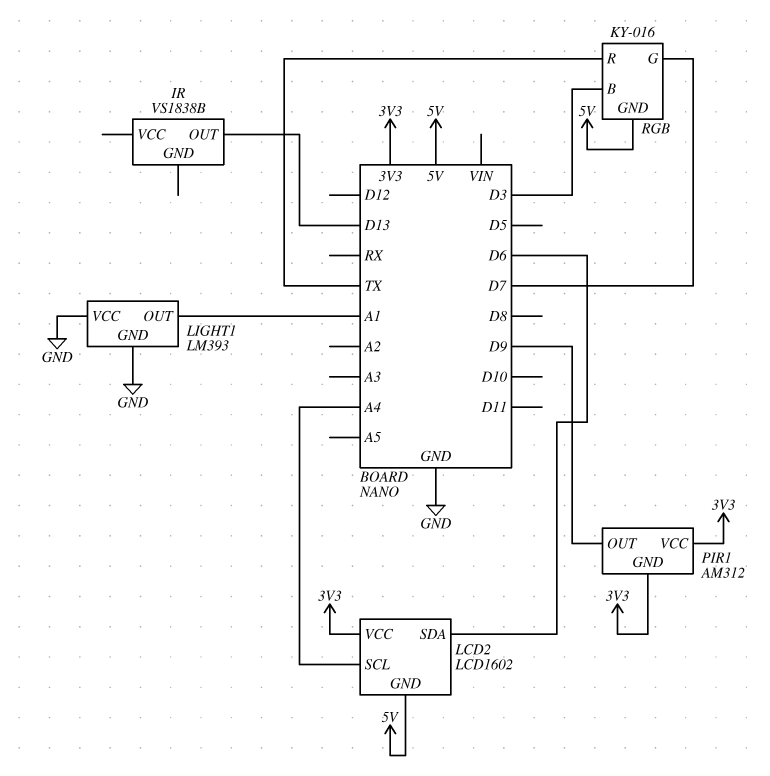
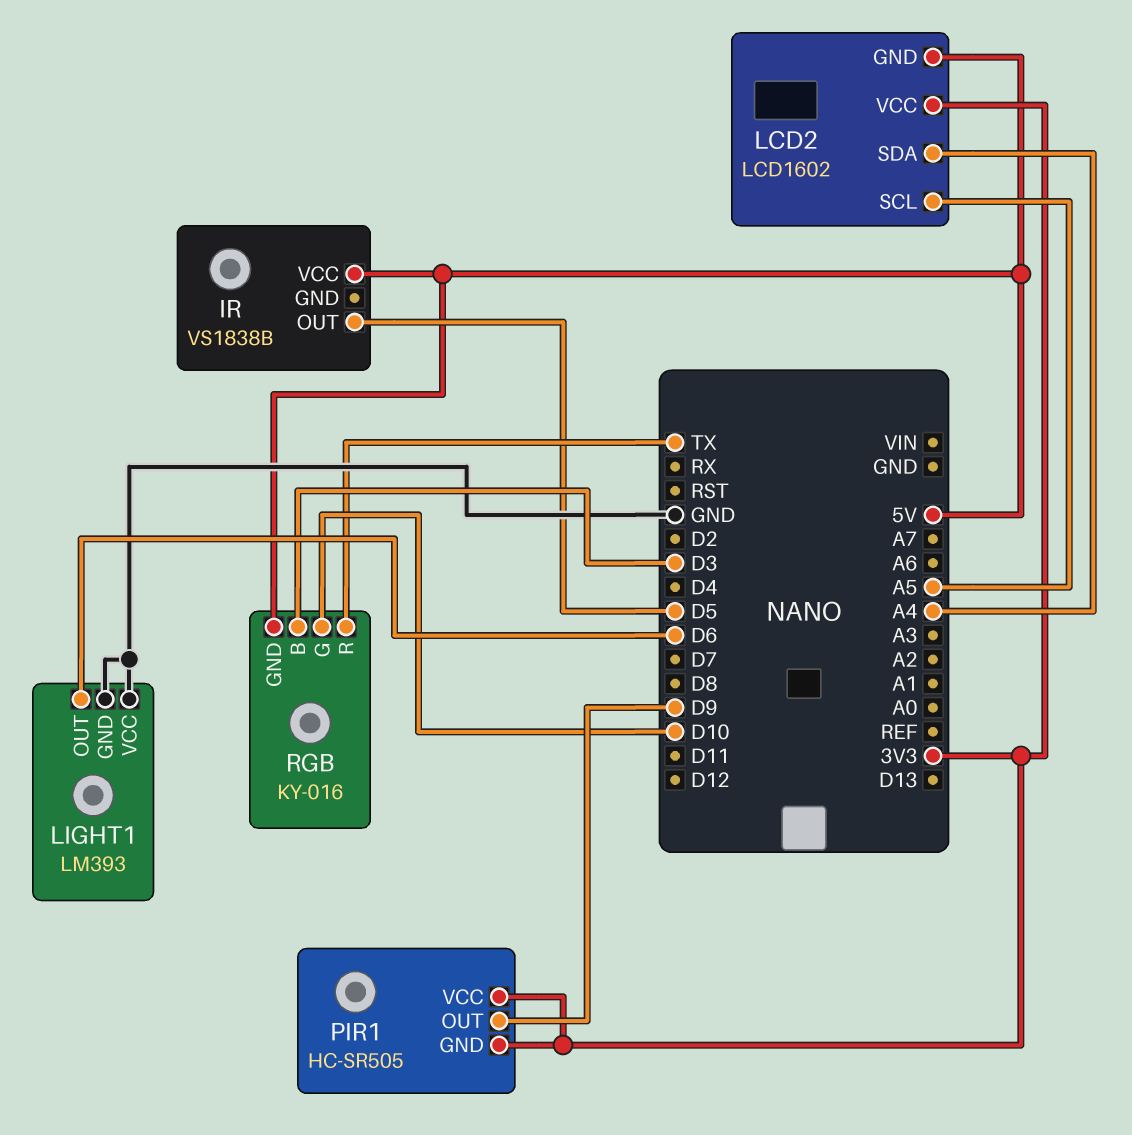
IR pin OUT: D13 -> D5
IR pin VCC: none -> 5V
LCD2 pin SCL: A4 -> A5
LCD2 pin SDA: D6 -> A4
LIGHT1 pin OUT: A1 -> D6
PIR1: AM312 -> HC-SR505
RGB pin G: D7 -> D10

